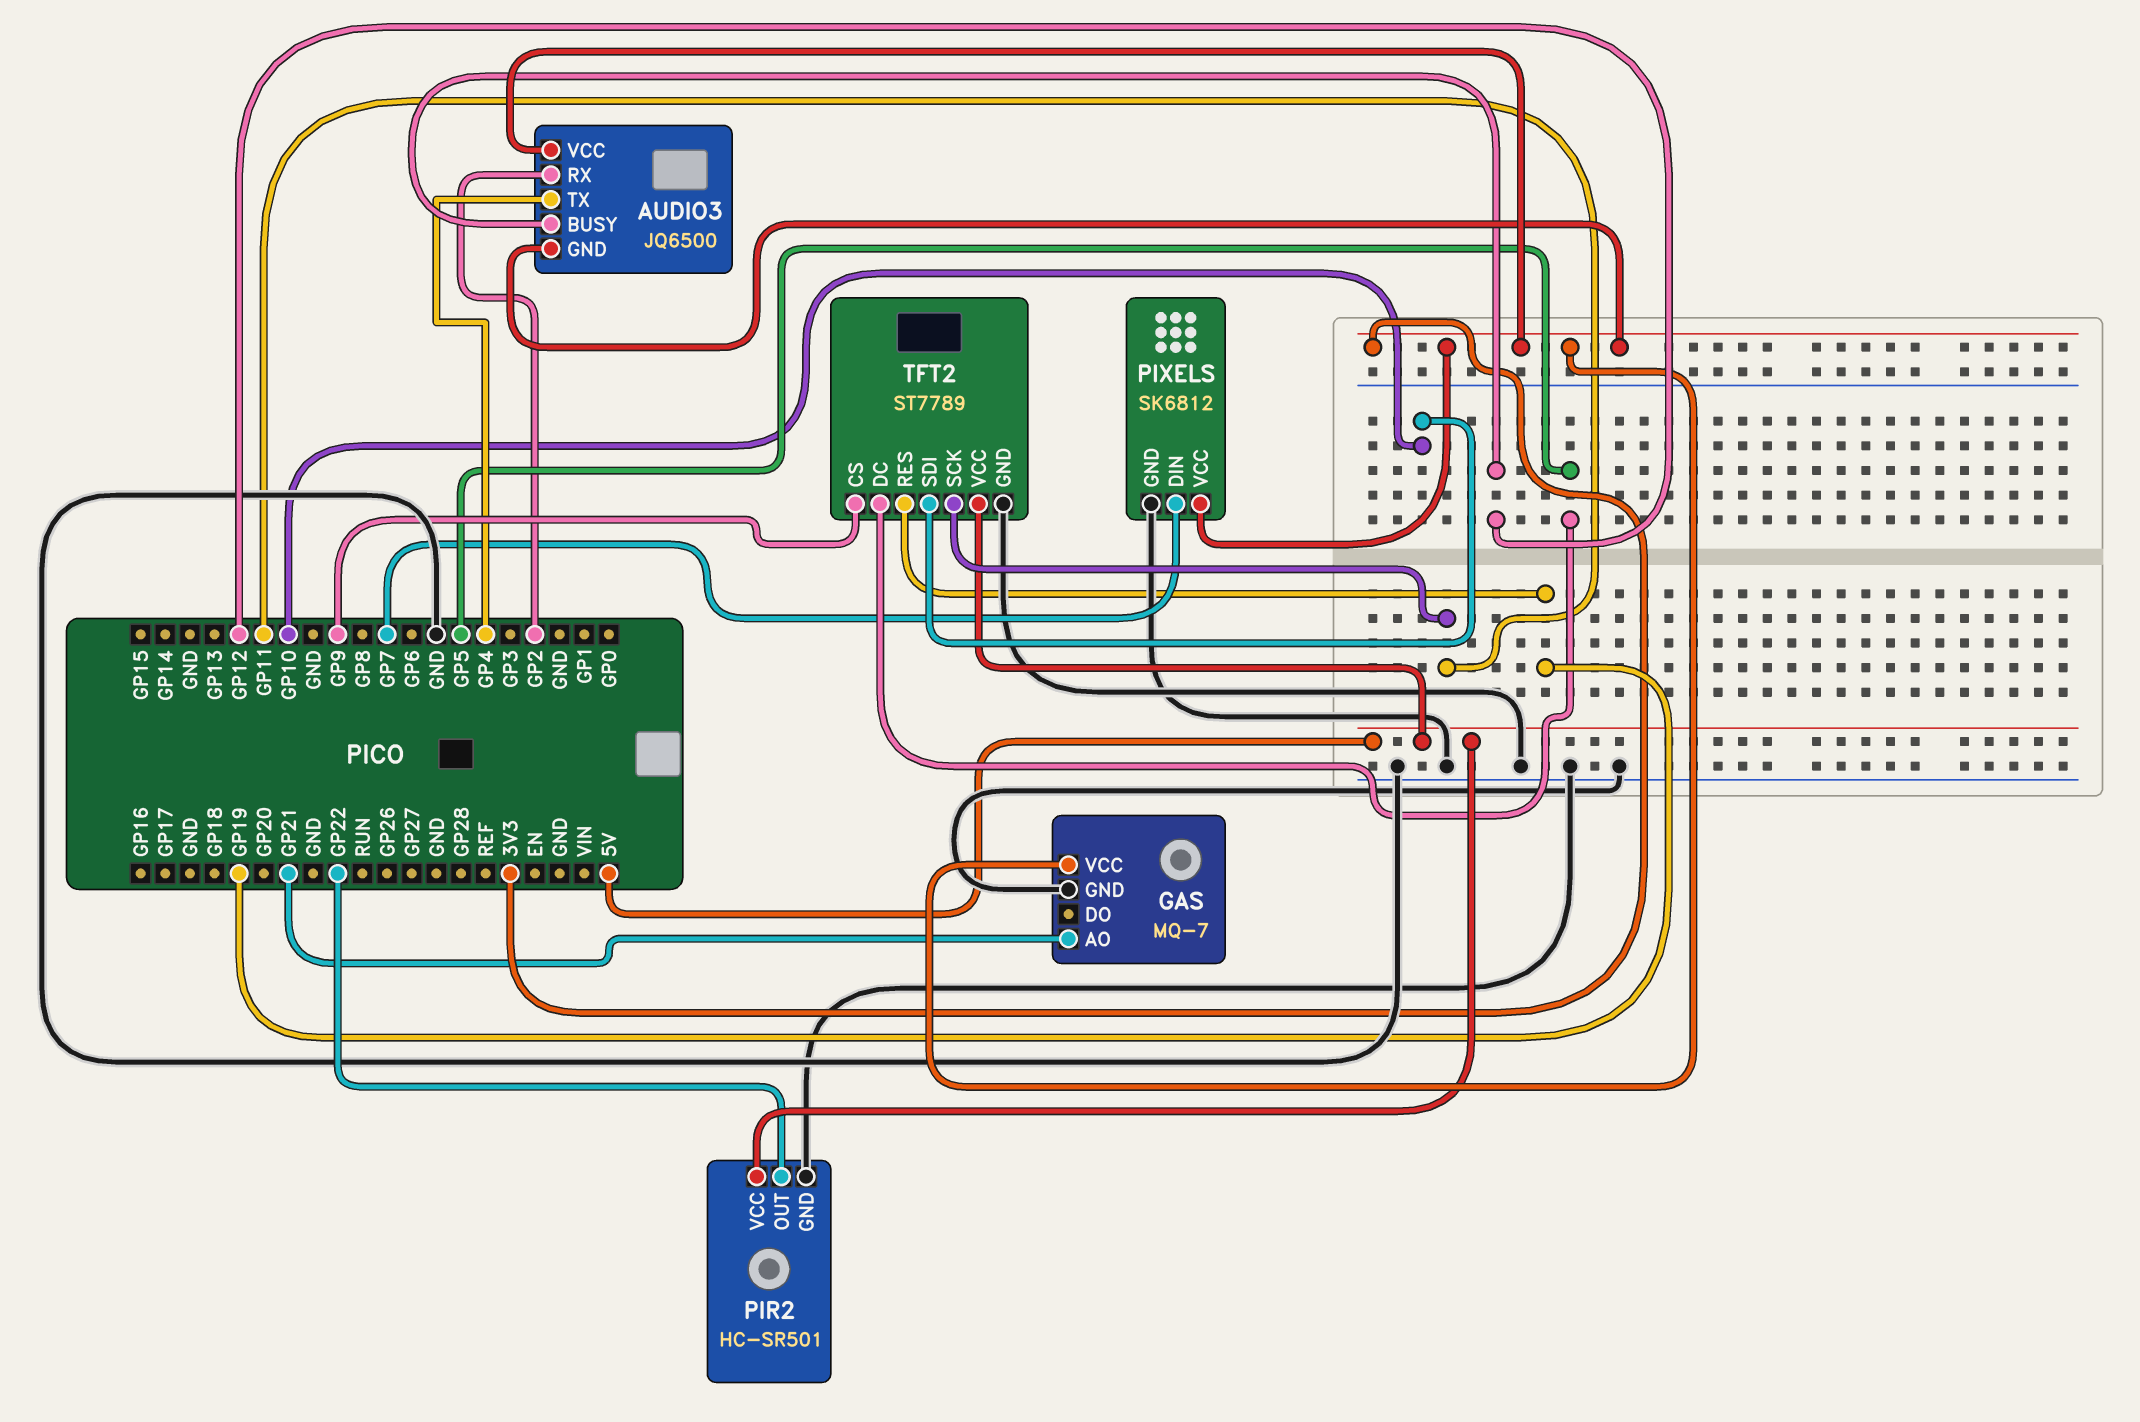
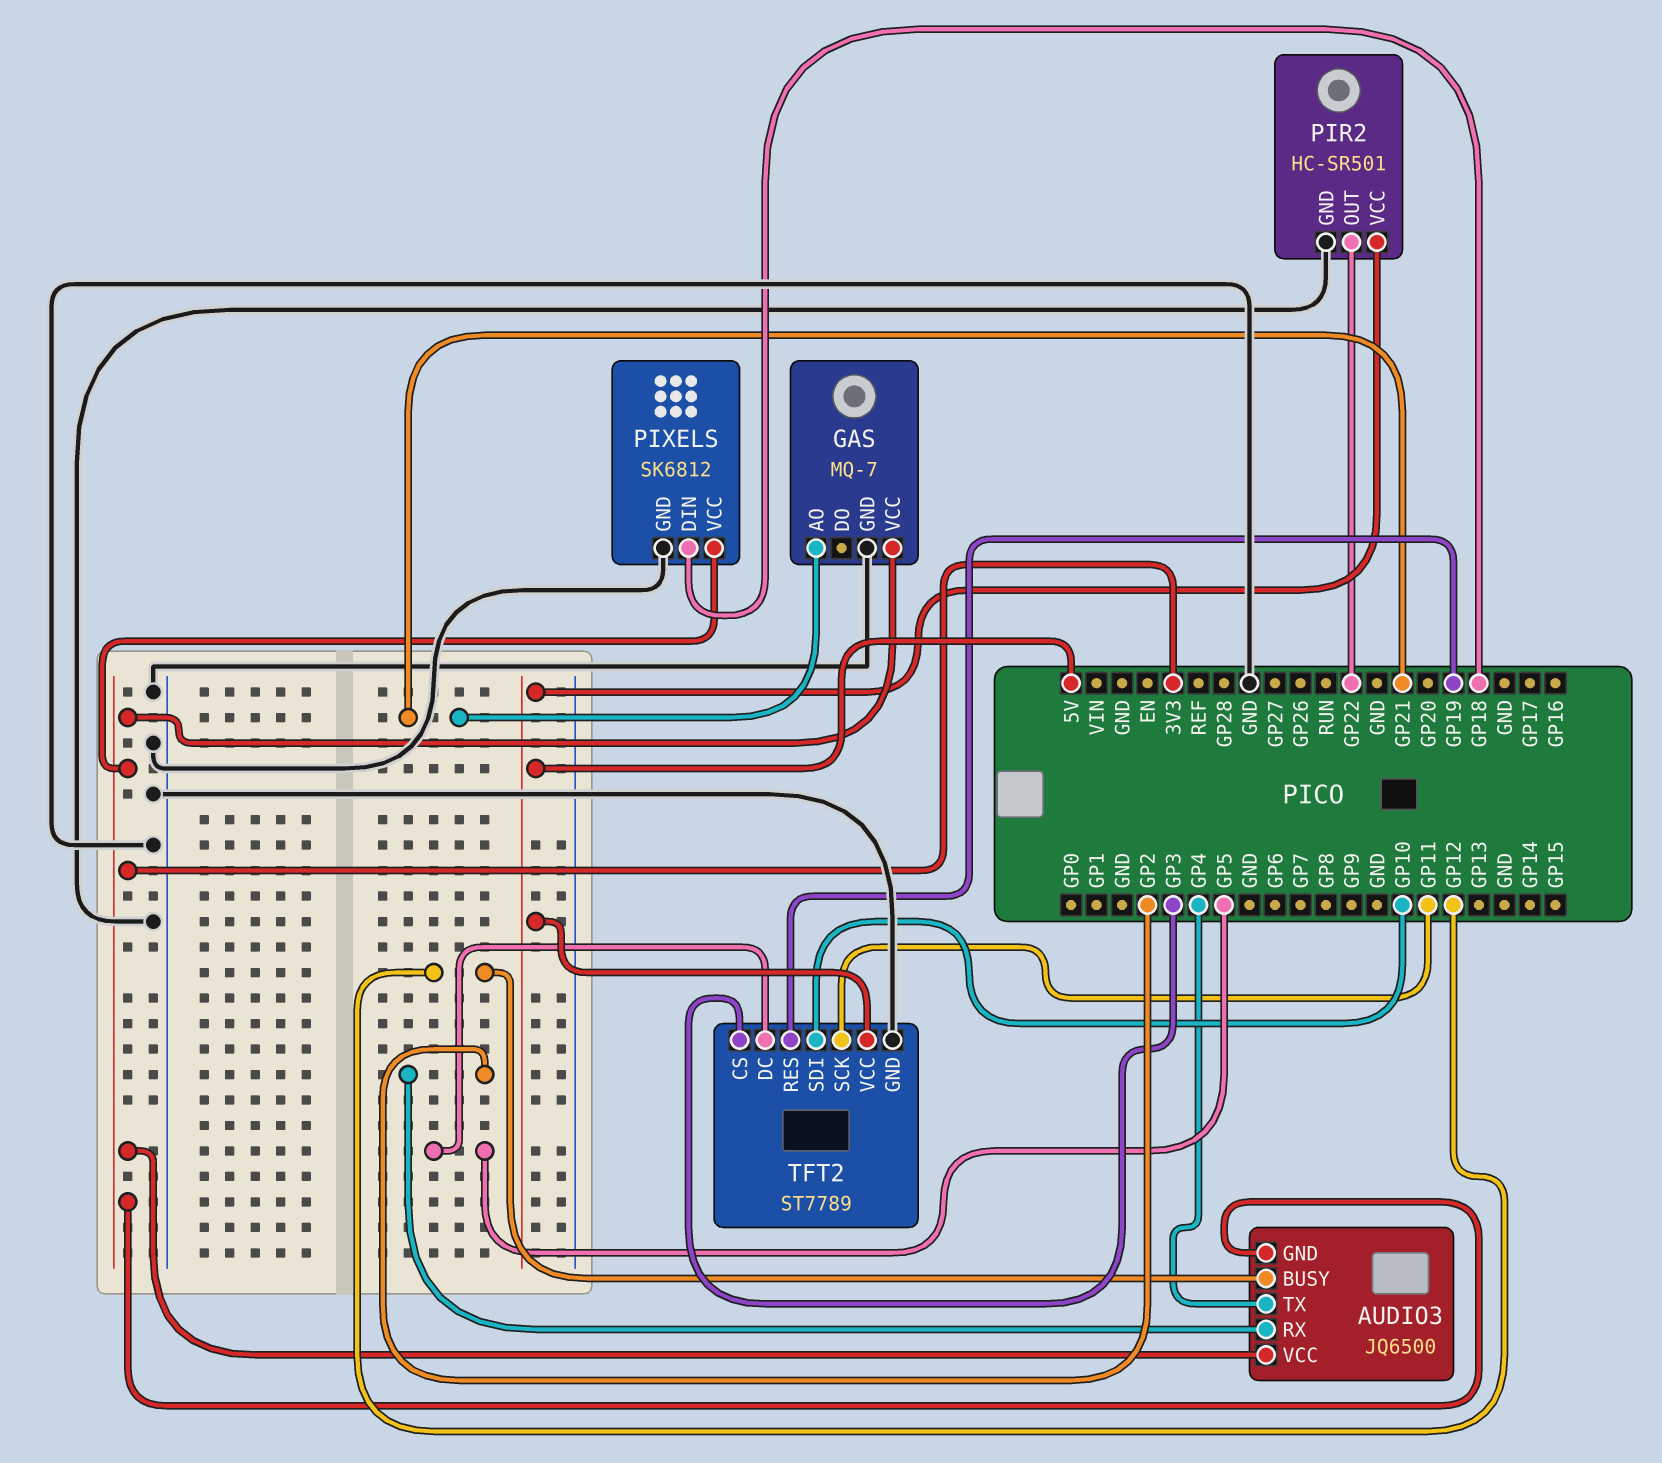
PIXELS pin DIN: GP7 -> GP18
TFT2 pin CS: GP9 -> GP3

